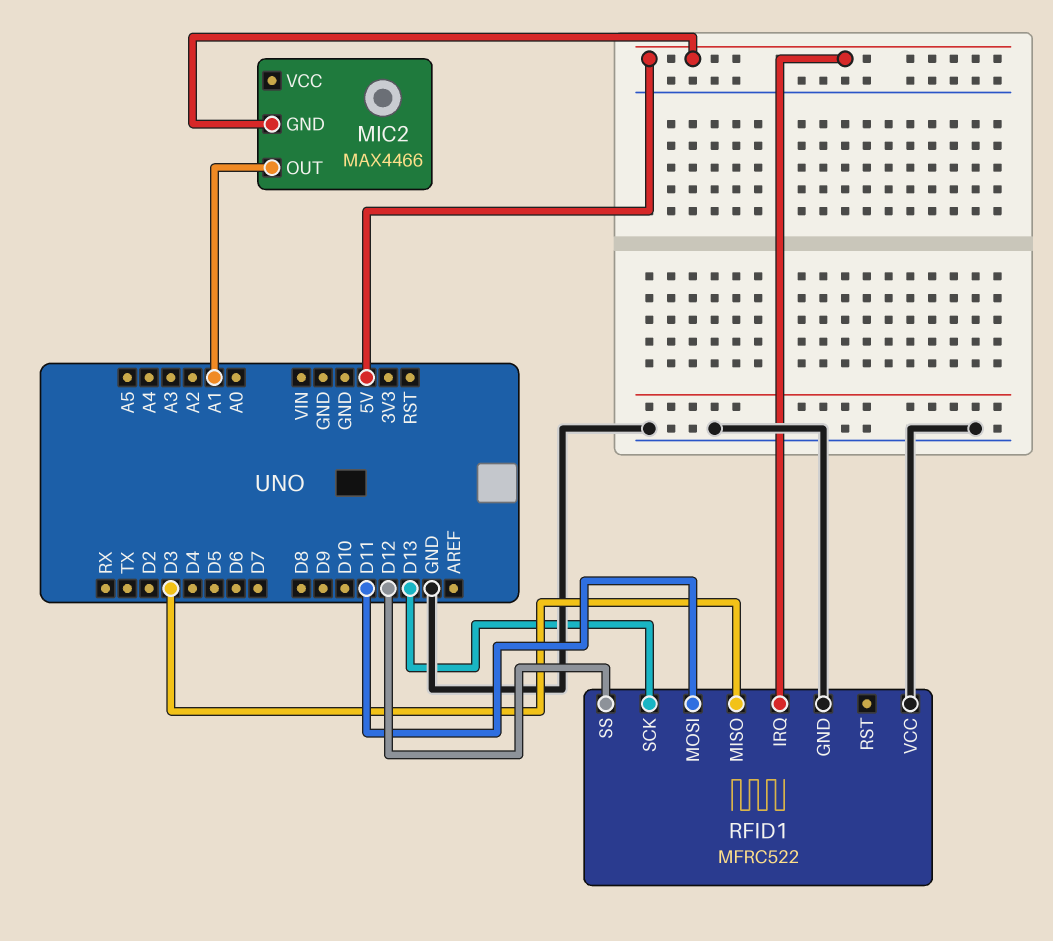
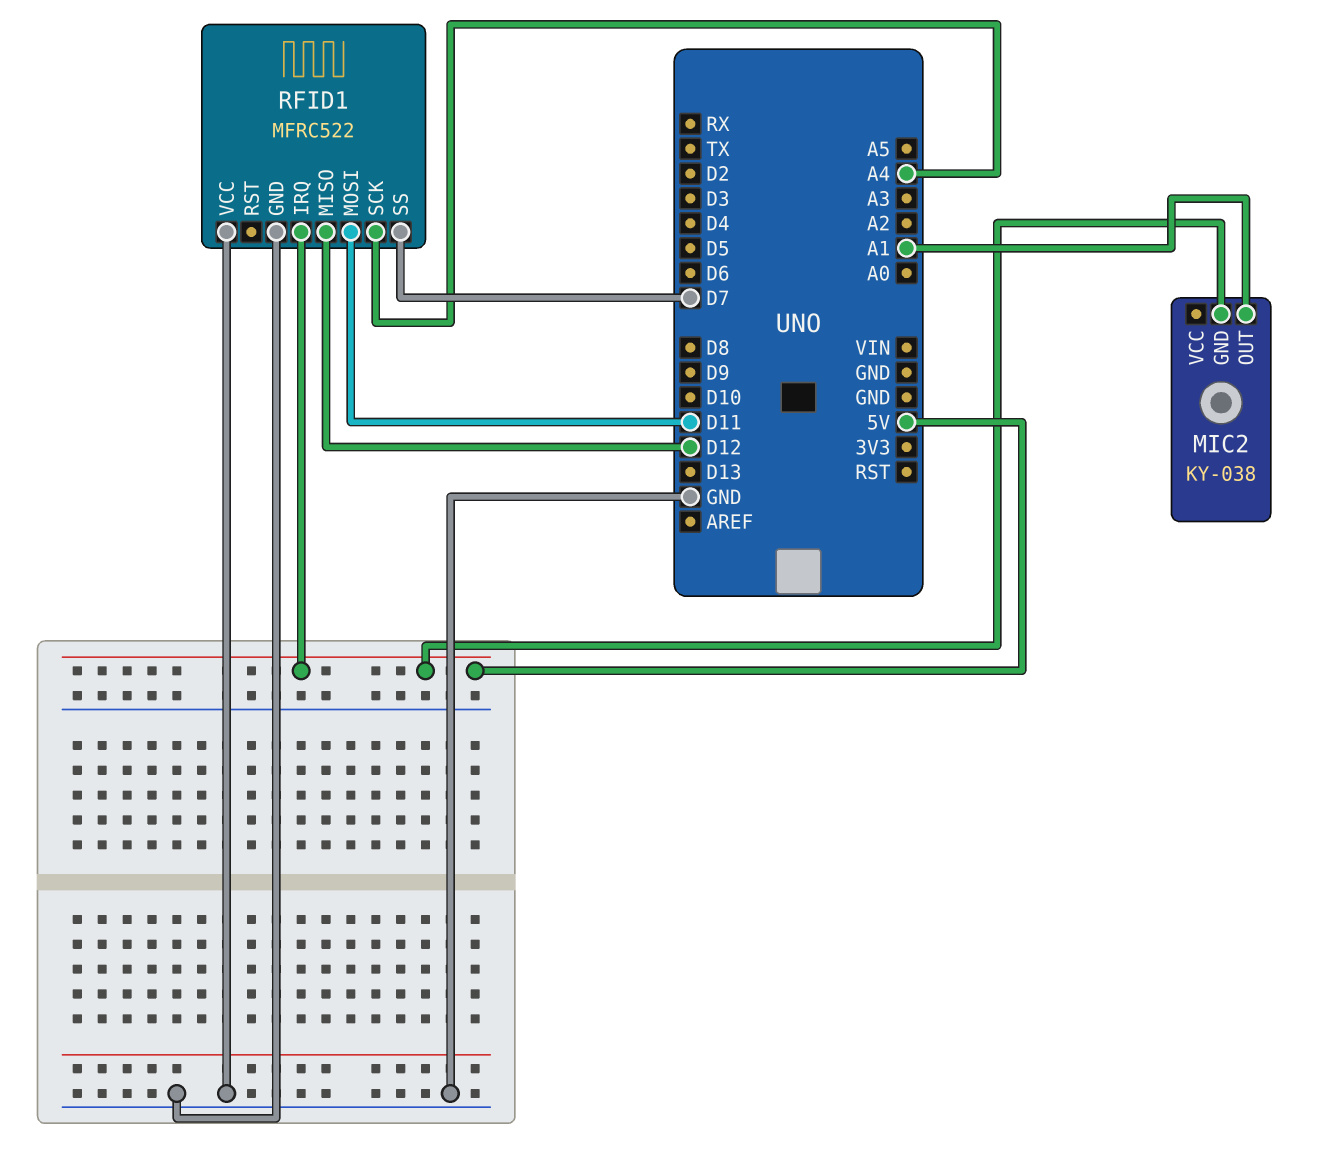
MIC2: MAX4466 -> KY-038
RFID1 pin MISO: D3 -> D12
RFID1 pin SCK: D13 -> A4
RFID1 pin SS: D12 -> D7

